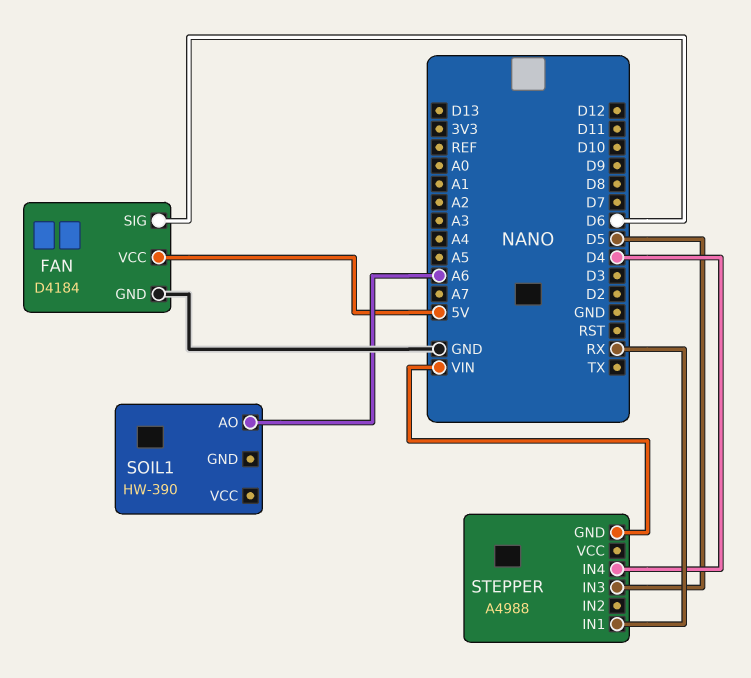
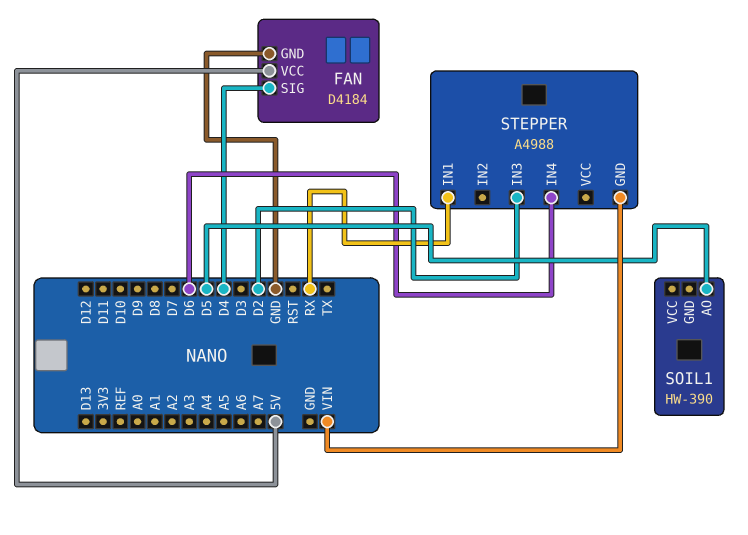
FAN pin SIG: D6 -> D4
SOIL1 pin AO: A6 -> D5
STEPPER pin IN3: D5 -> D2
STEPPER pin IN4: D4 -> D6

